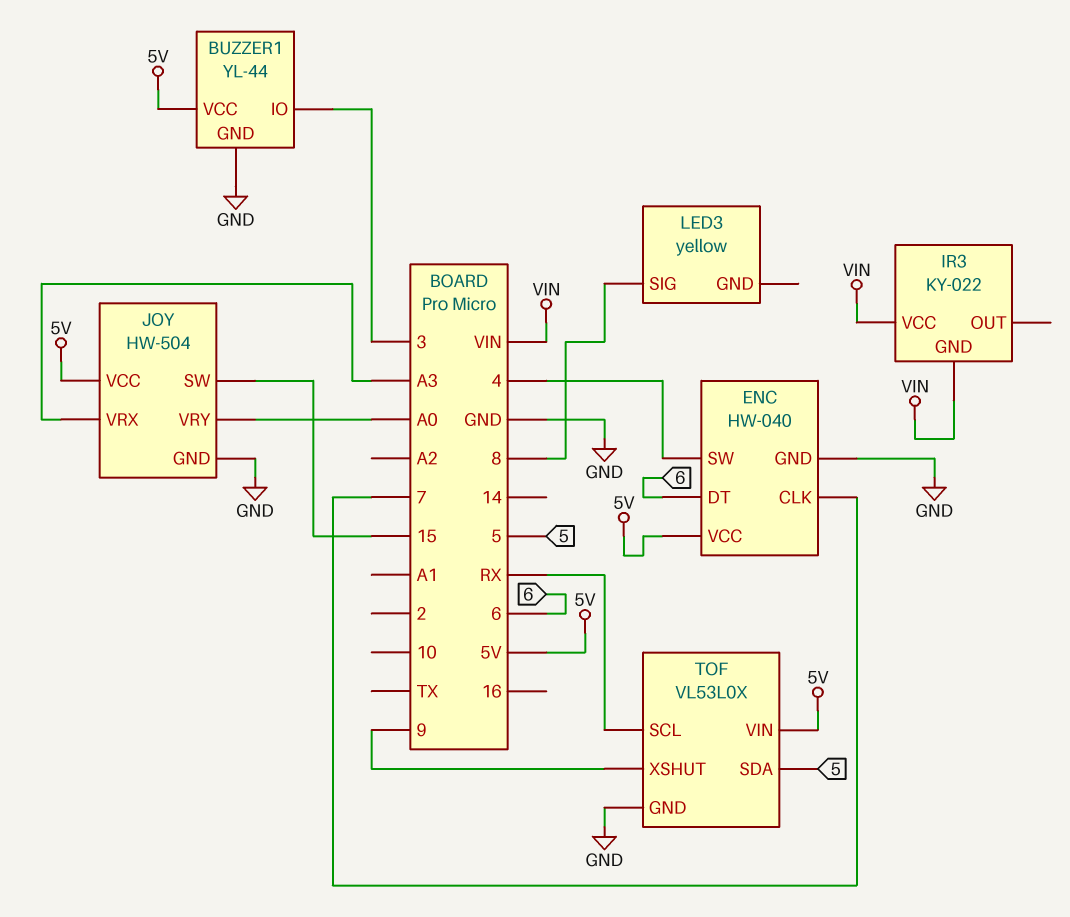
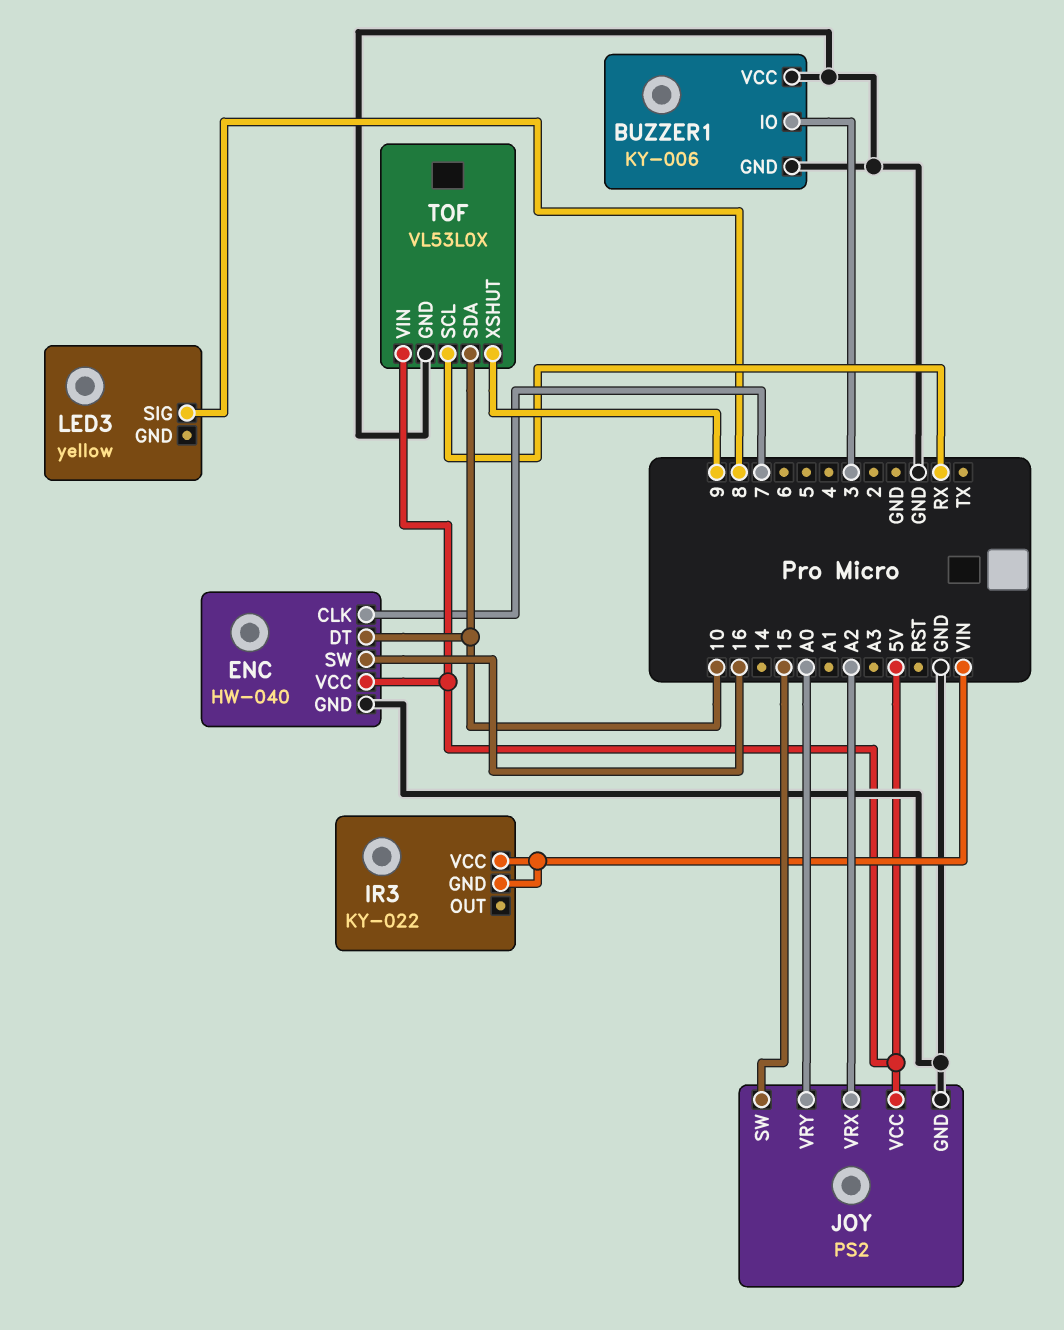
BUZZER1: YL-44 -> KY-006
BUZZER1 pin VCC: 5V -> GND
ENC pin DT: 6 -> 10
ENC pin SW: 4 -> 16
JOY: HW-504 -> PS2
JOY pin VRX: A3 -> A2
TOF pin SDA: 5 -> 10

